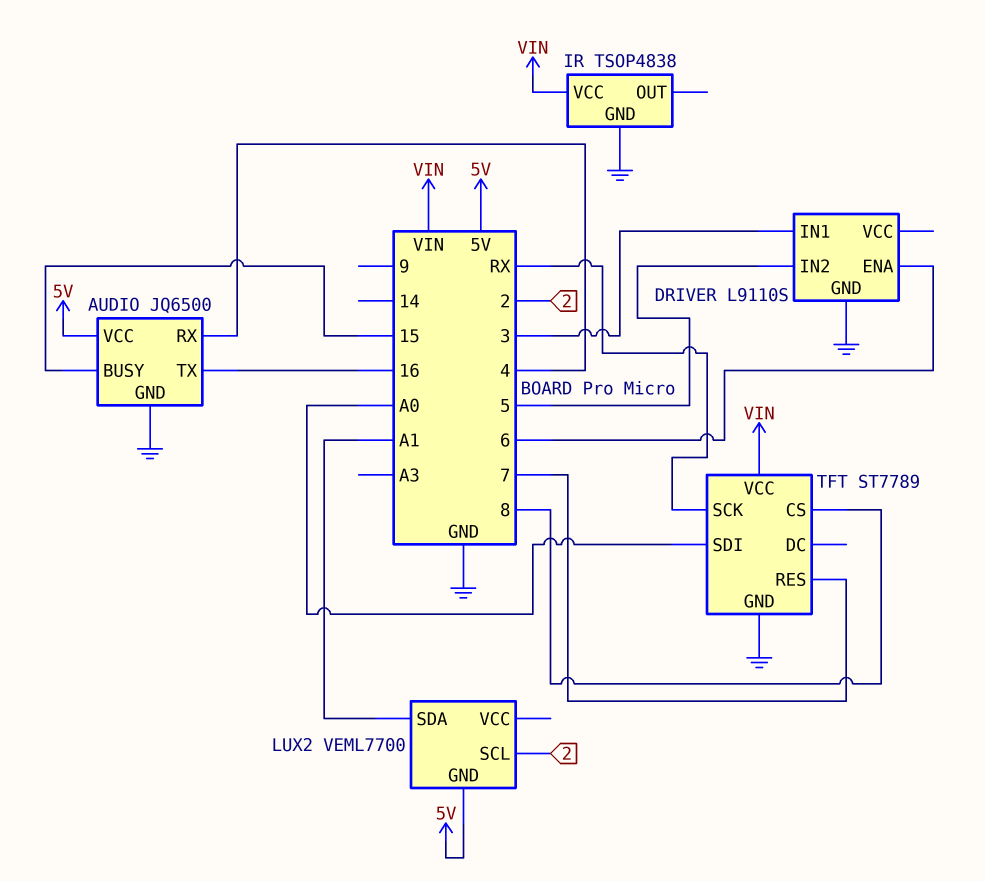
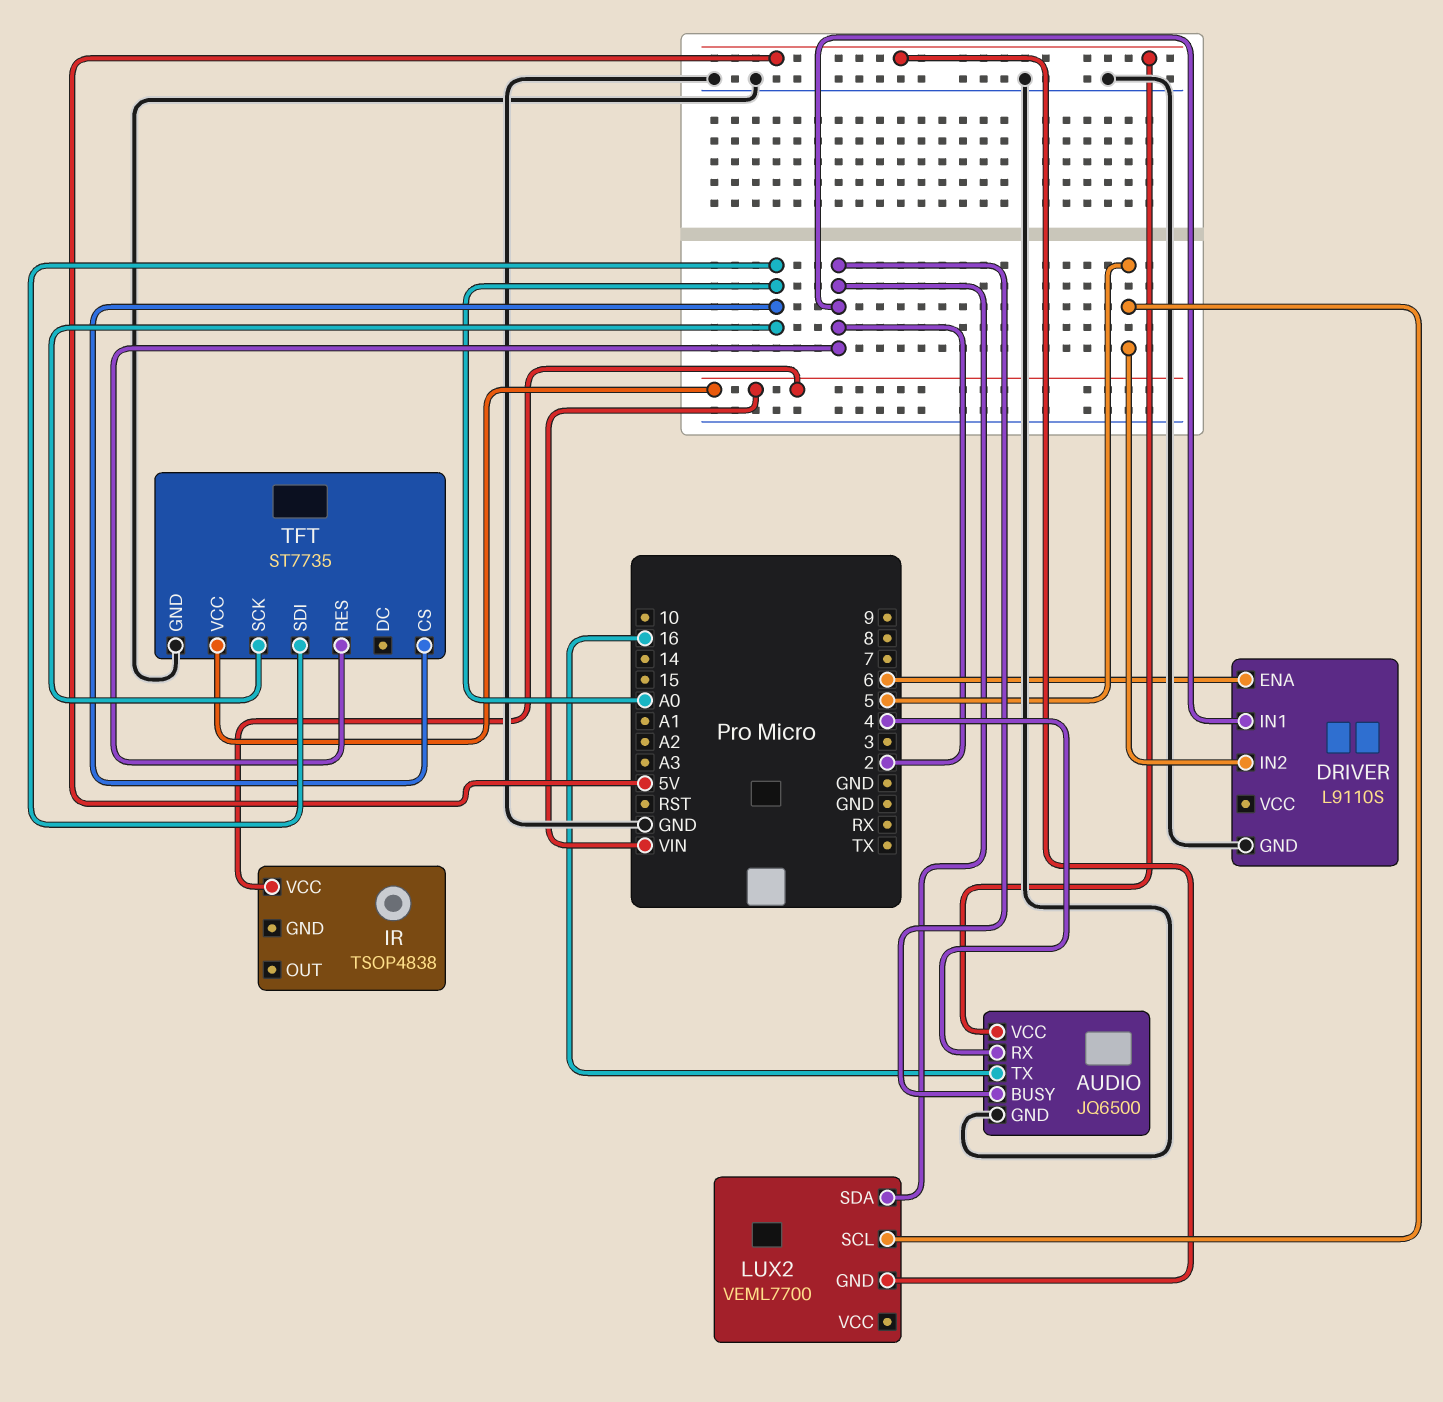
AUDIO pin BUSY: 15 -> 2
DRIVER pin IN1: 3 -> 2
IR pin GND: GND -> none
LUX2 pin SCL: 2 -> 5
LUX2 pin SDA: A1 -> 2
TFT: ST7789 -> ST7735
TFT pin CS: 8 -> A0
TFT pin RES: 7 -> 2
TFT pin SCK: RX -> A0

